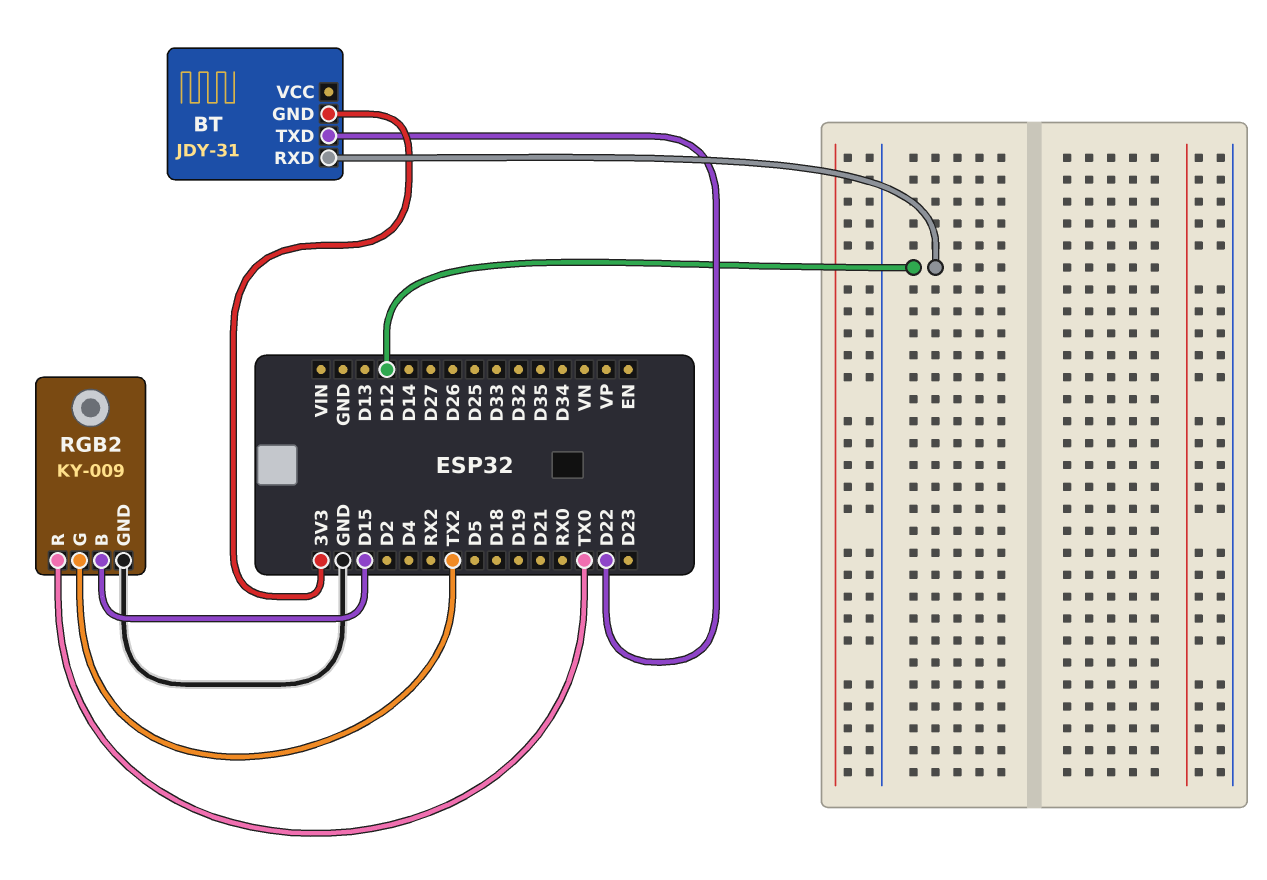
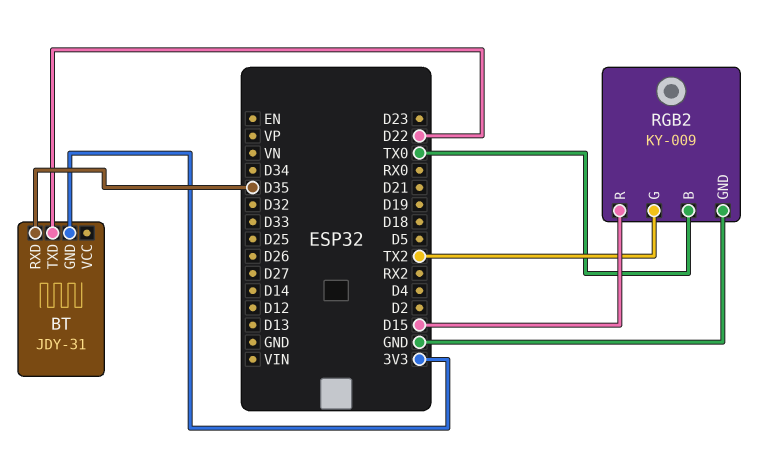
BT pin RXD: D12 -> D35
RGB2 pin B: D15 -> TX0
RGB2 pin R: TX0 -> D15

